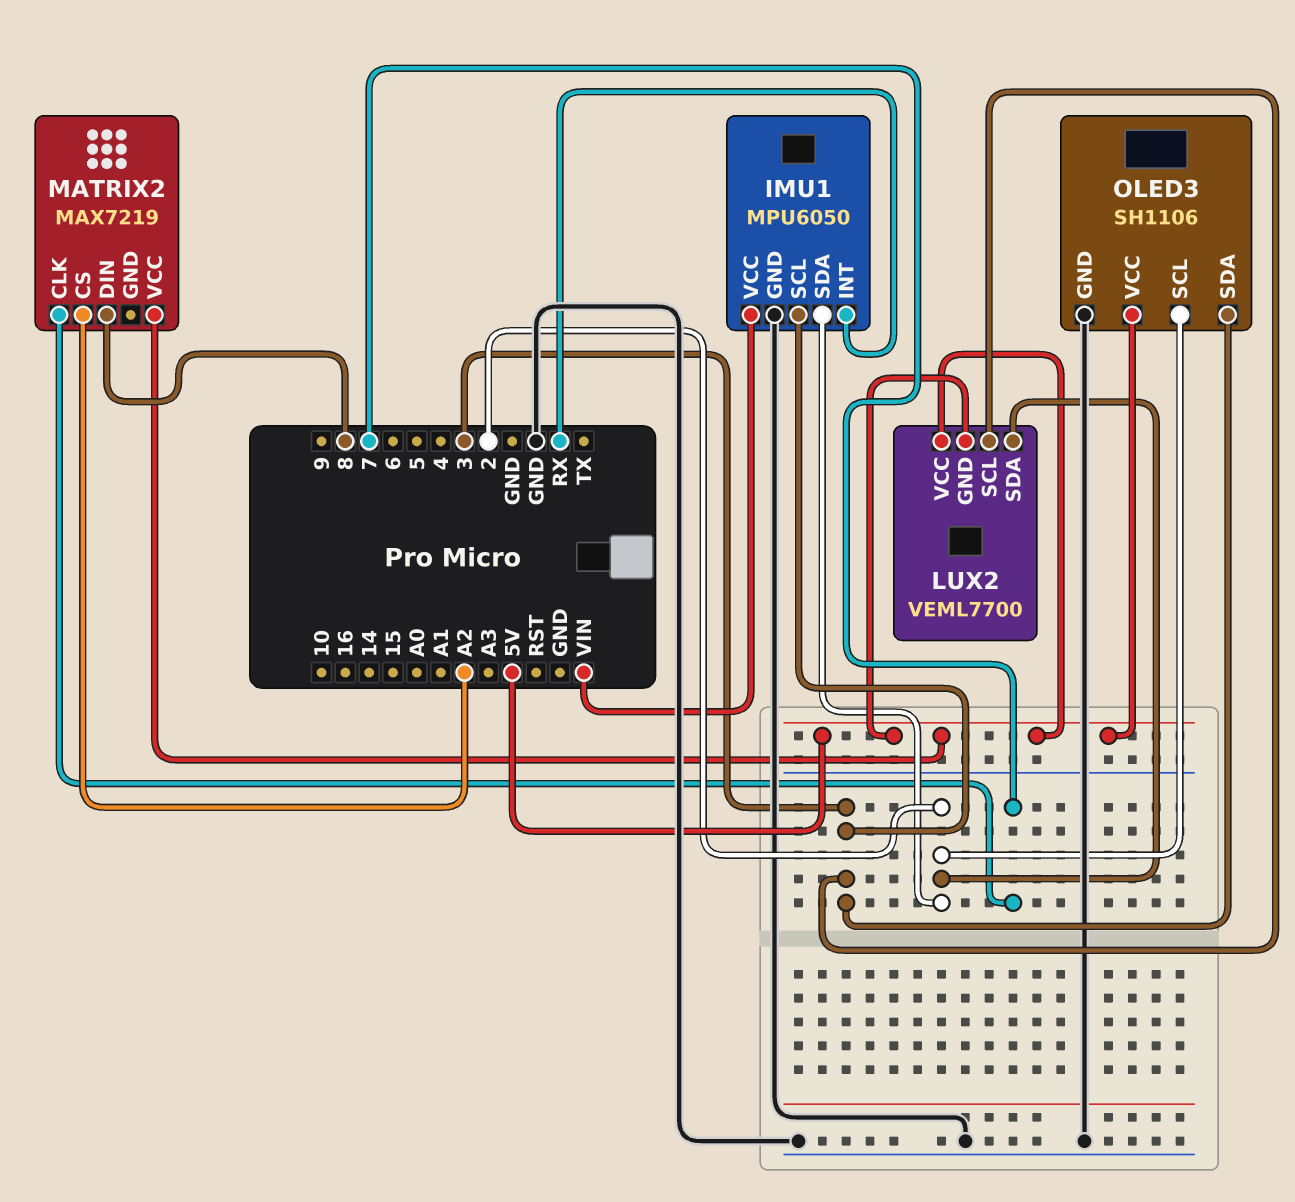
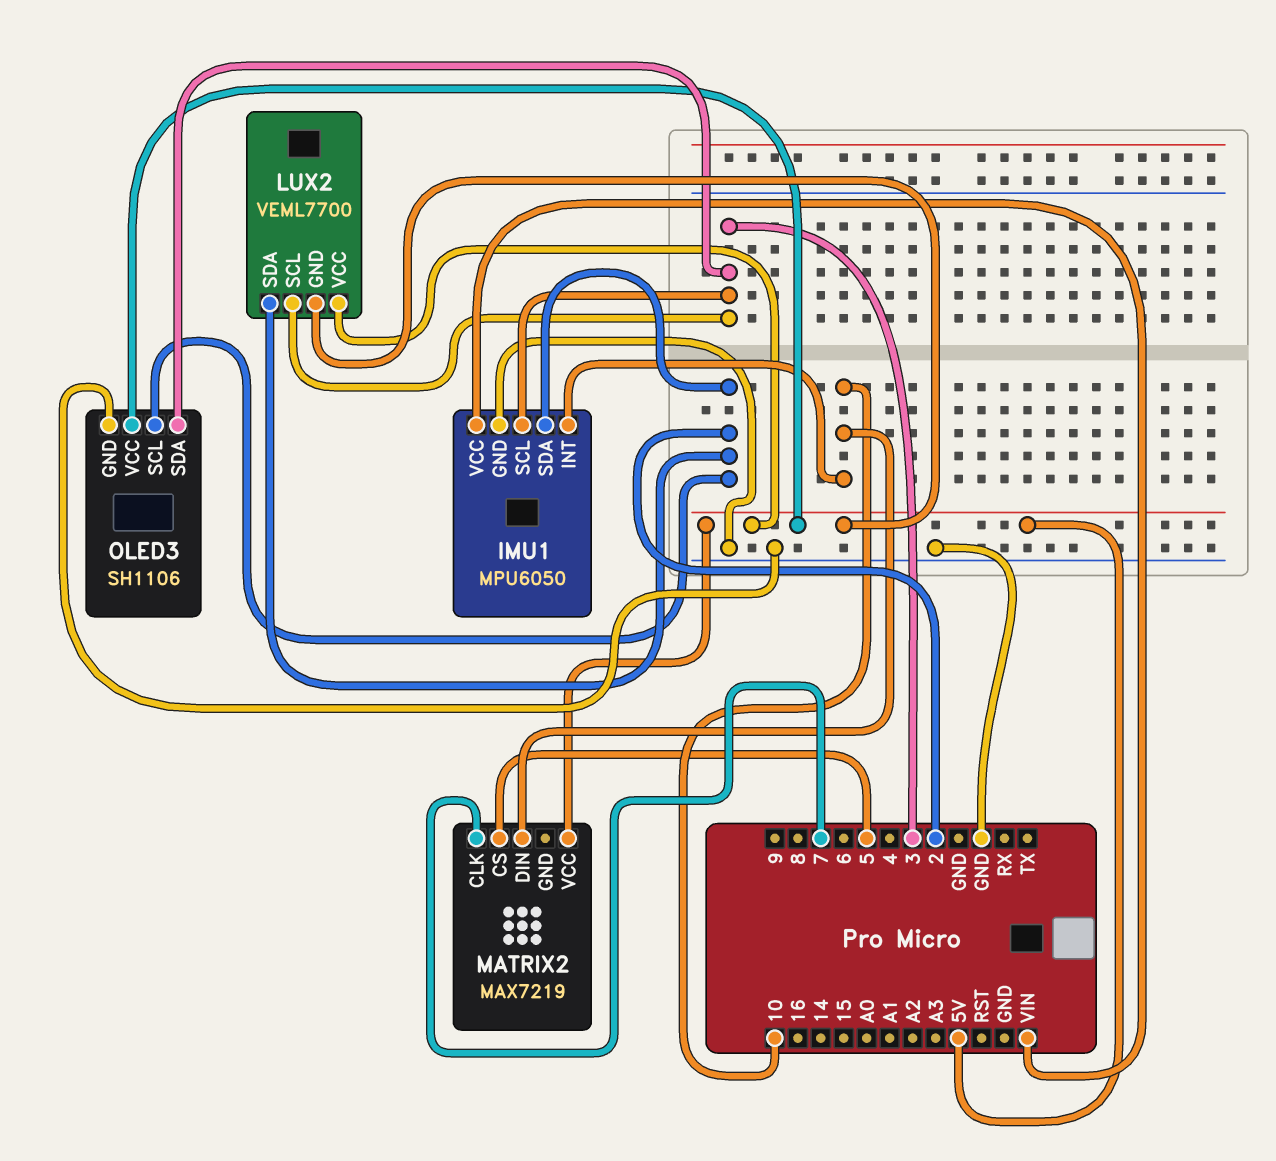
IMU1 pin INT: RX -> 10
MATRIX2 pin CS: A2 -> 5
MATRIX2 pin DIN: 8 -> 10

